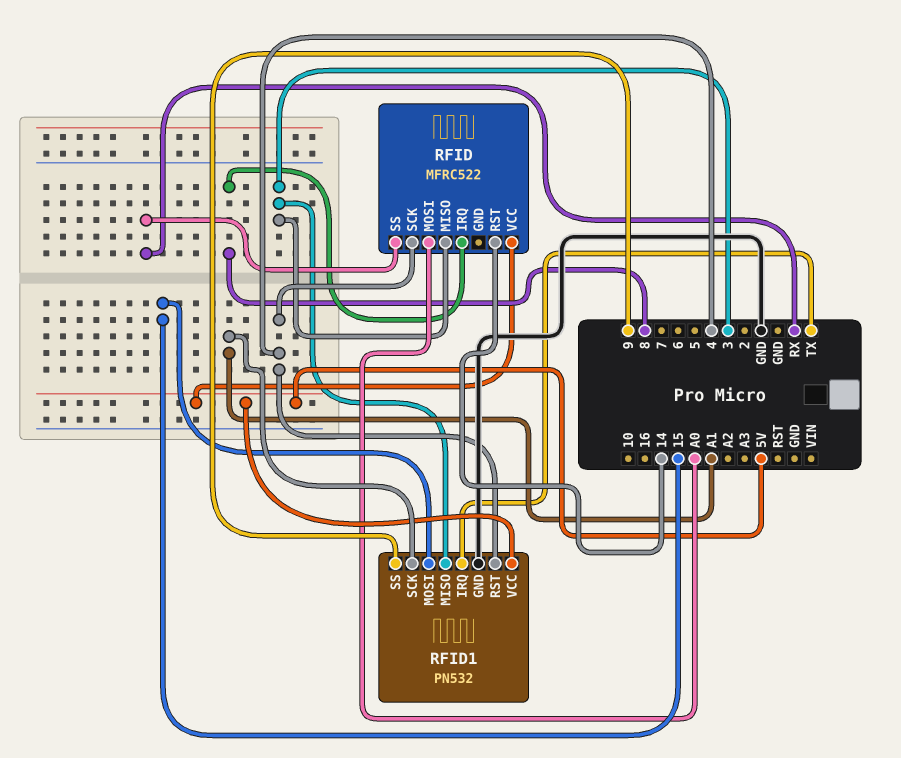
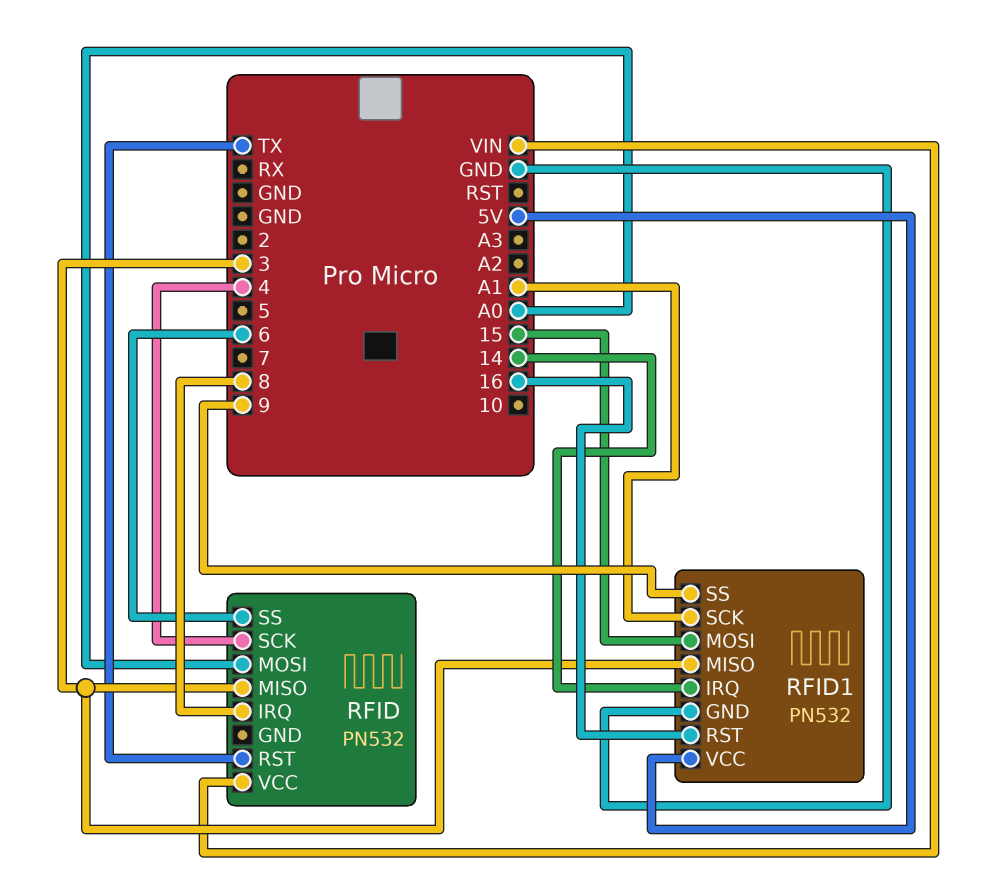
RFID: MFRC522 -> PN532
RFID pin RST: 14 -> TX
RFID pin SS: RX -> 6
RFID pin VCC: 5V -> VIN
RFID1 pin IRQ: TX -> 14
RFID1 pin RST: 4 -> 16

